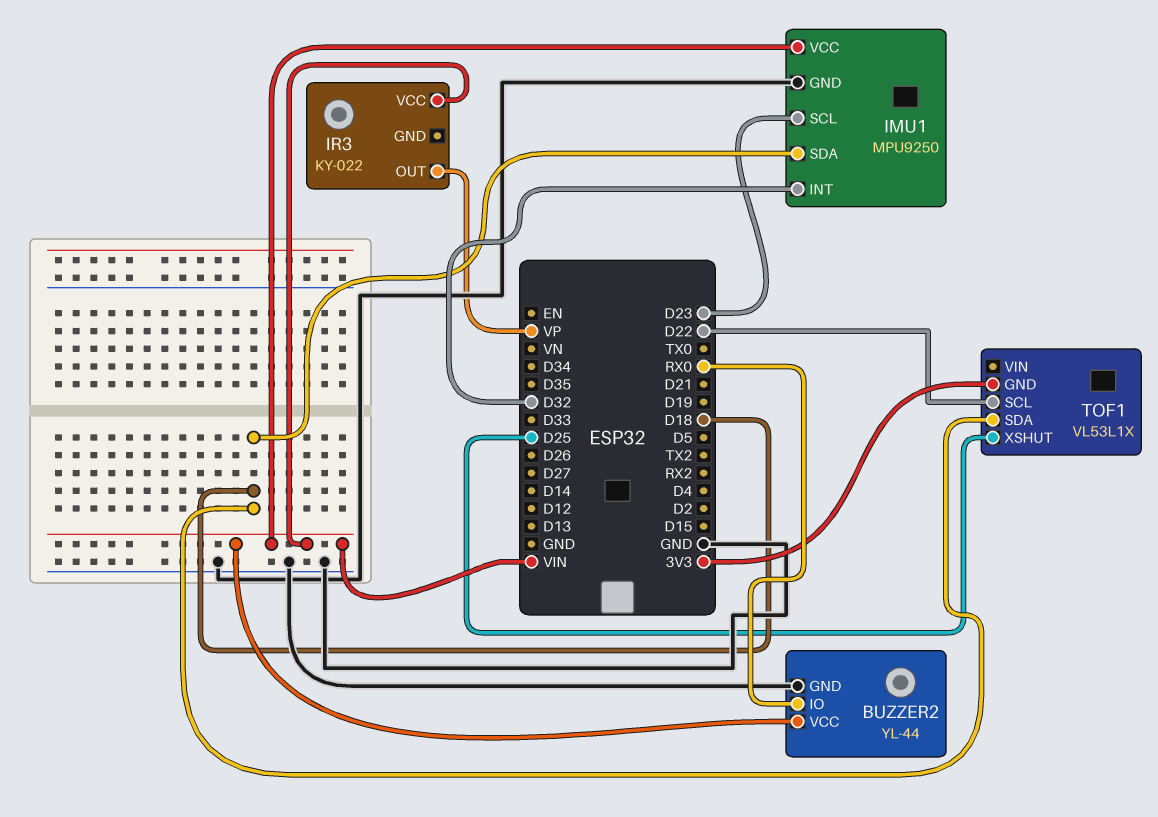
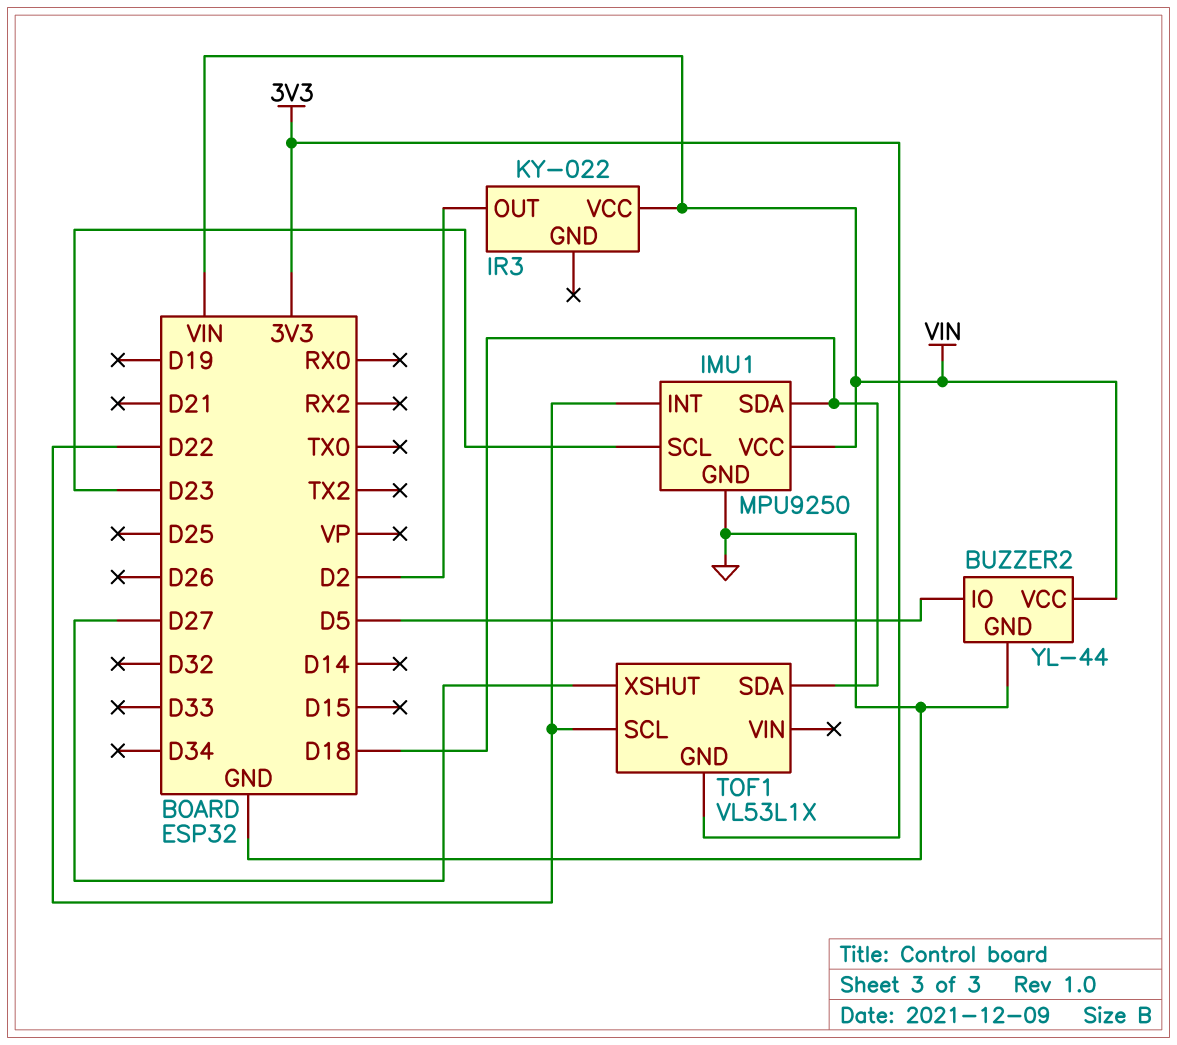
BUZZER2 pin IO: RX0 -> D5
IMU1 pin INT: D32 -> D22
IR3 pin OUT: VP -> D2
TOF1 pin XSHUT: D25 -> D27

